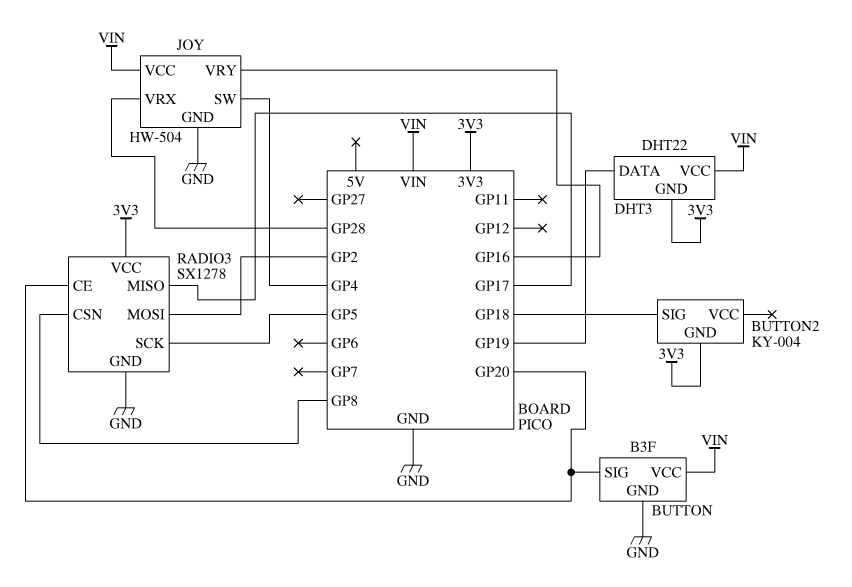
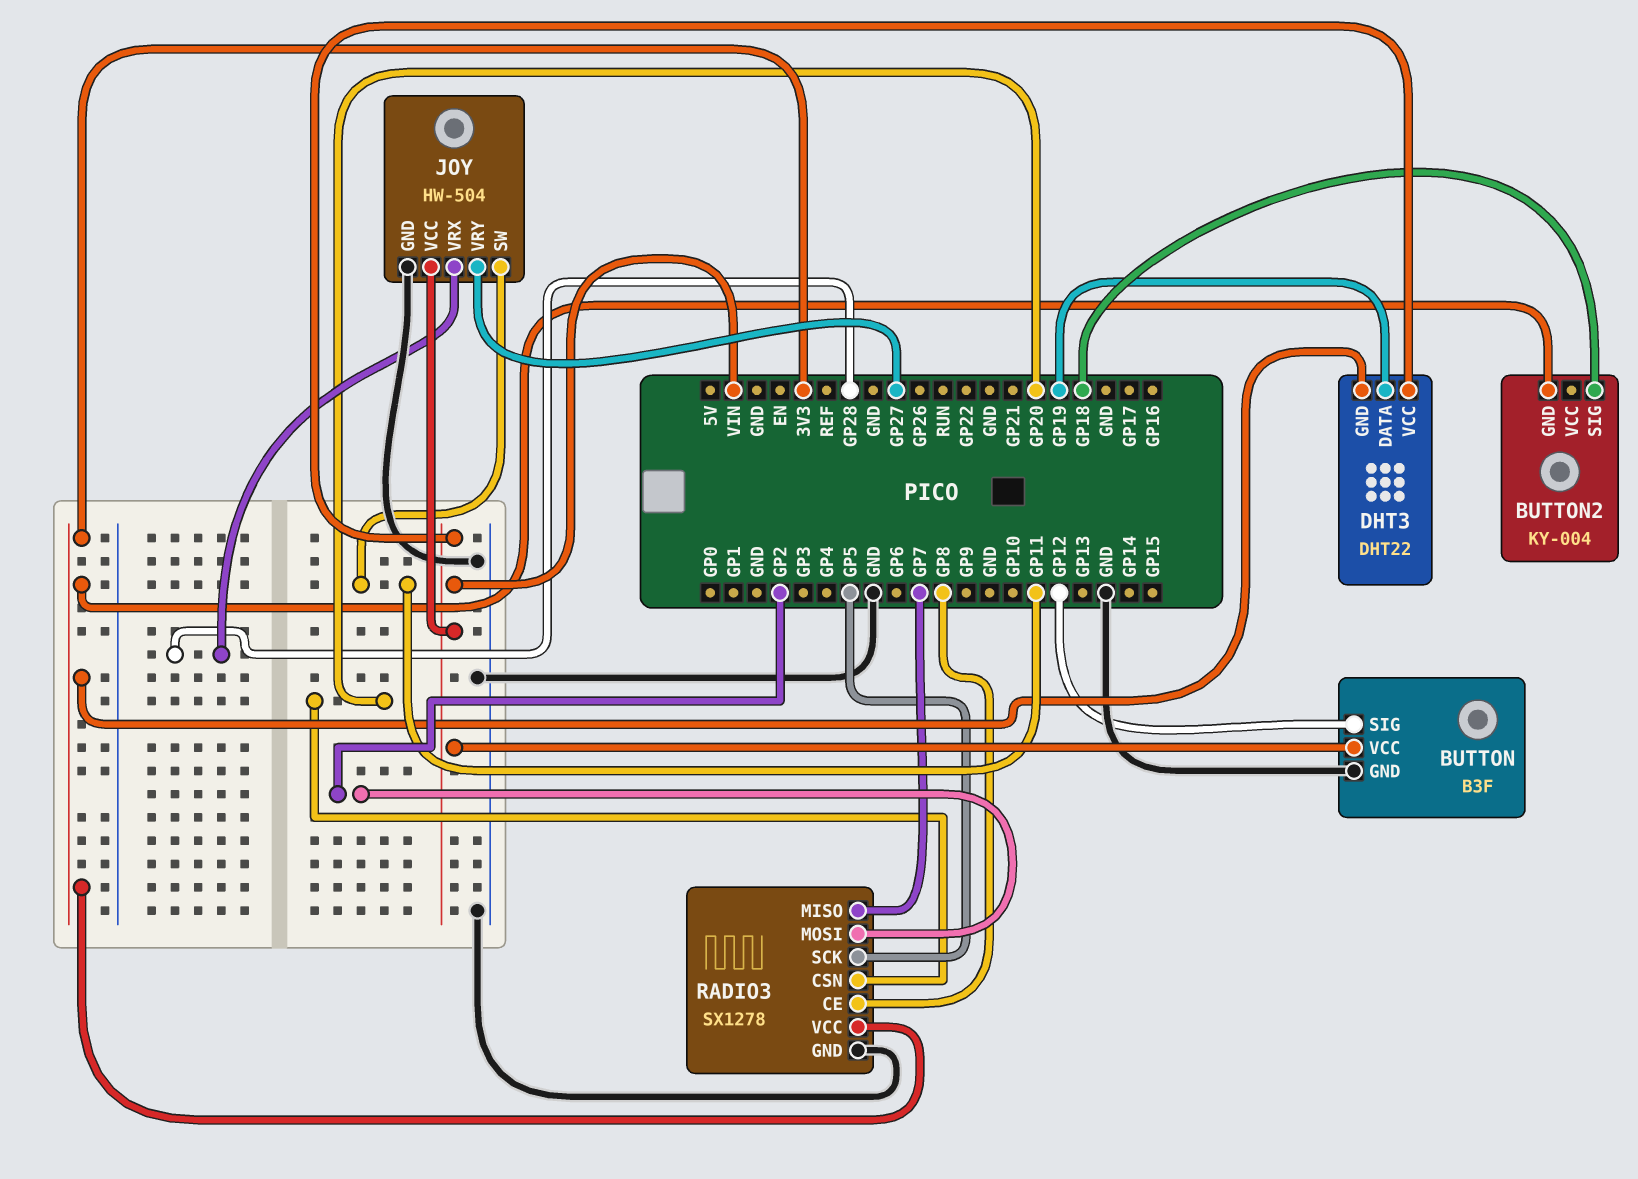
BUTTON pin SIG: GP20 -> GP12
JOY pin SW: GP4 -> GP11
JOY pin VRY: GP16 -> GP27
RADIO3 pin CE: GP20 -> GP8
RADIO3 pin CSN: GP8 -> GP20
RADIO3 pin MISO: GP17 -> GP7

